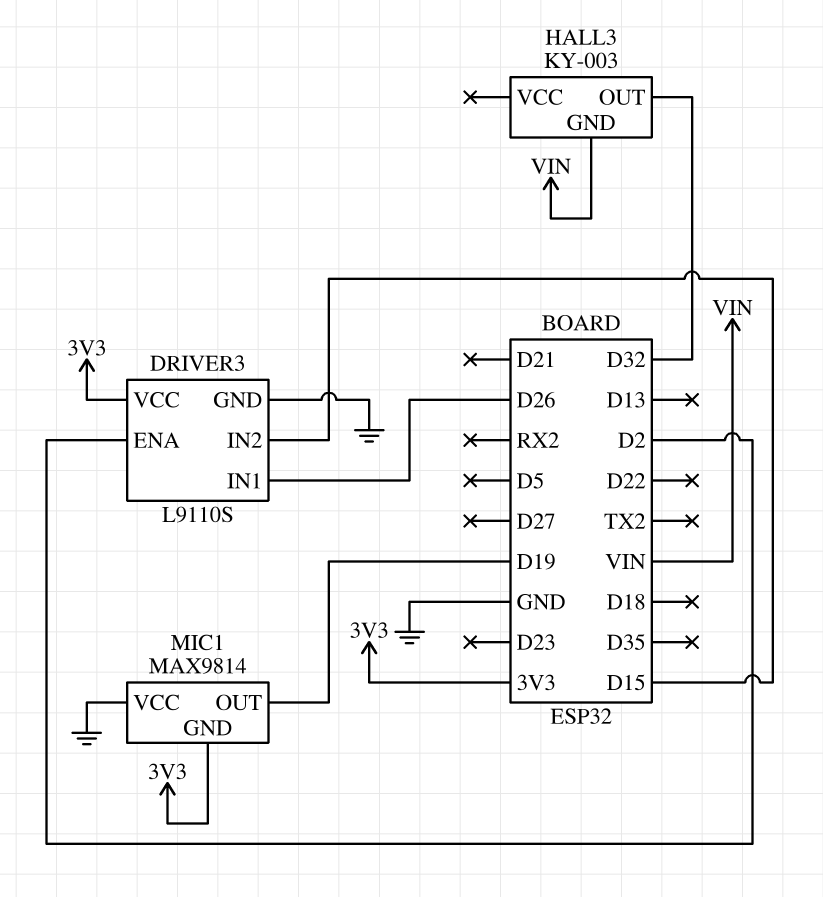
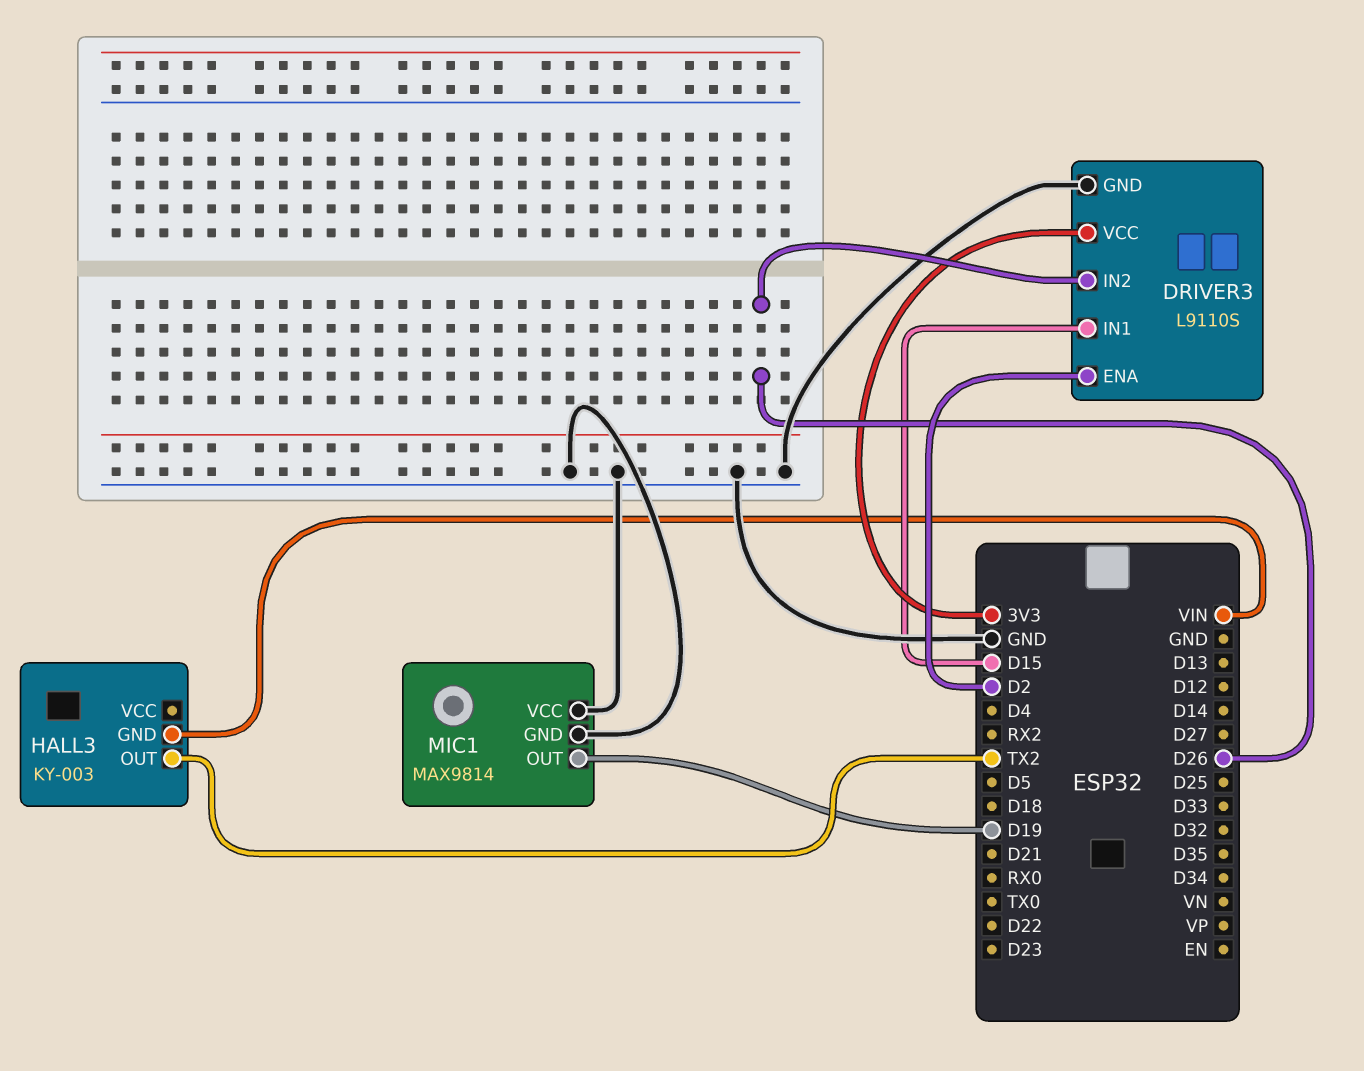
DRIVER3 pin IN1: D26 -> D15
DRIVER3 pin IN2: D15 -> D26
HALL3 pin OUT: D32 -> TX2
MIC1 pin GND: 3V3 -> GND

